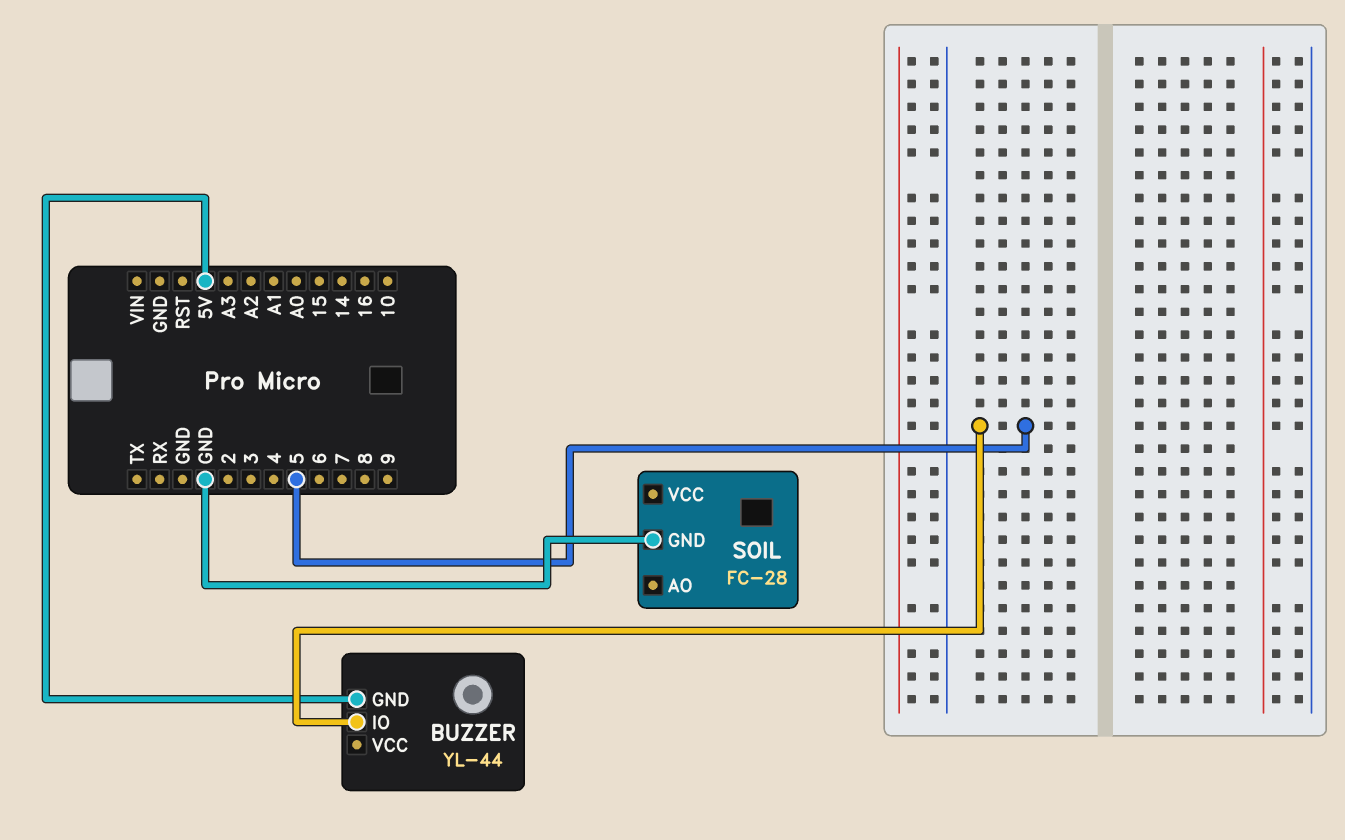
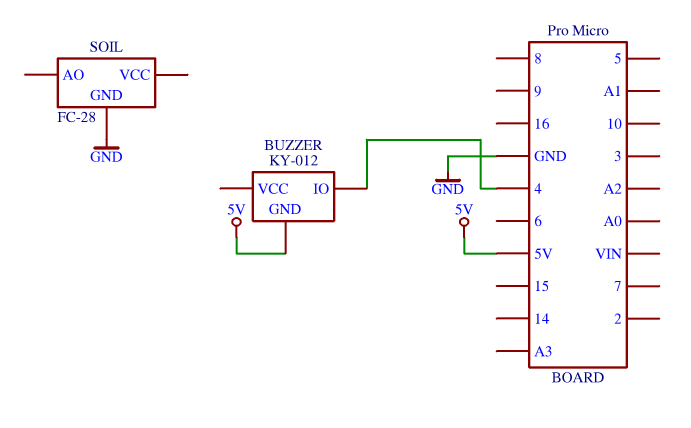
BUZZER: YL-44 -> KY-012
BUZZER pin IO: 5 -> 4

